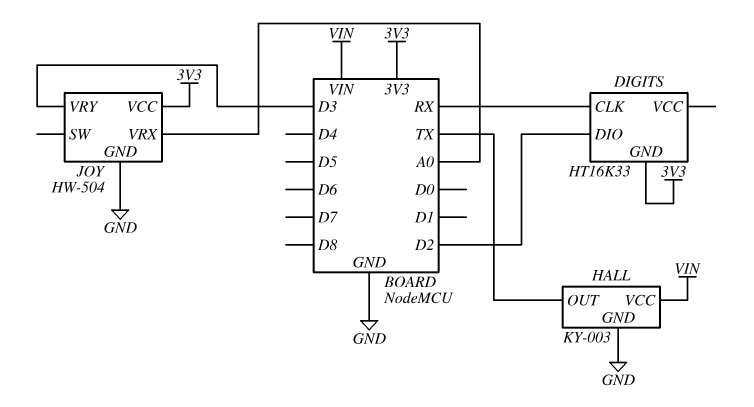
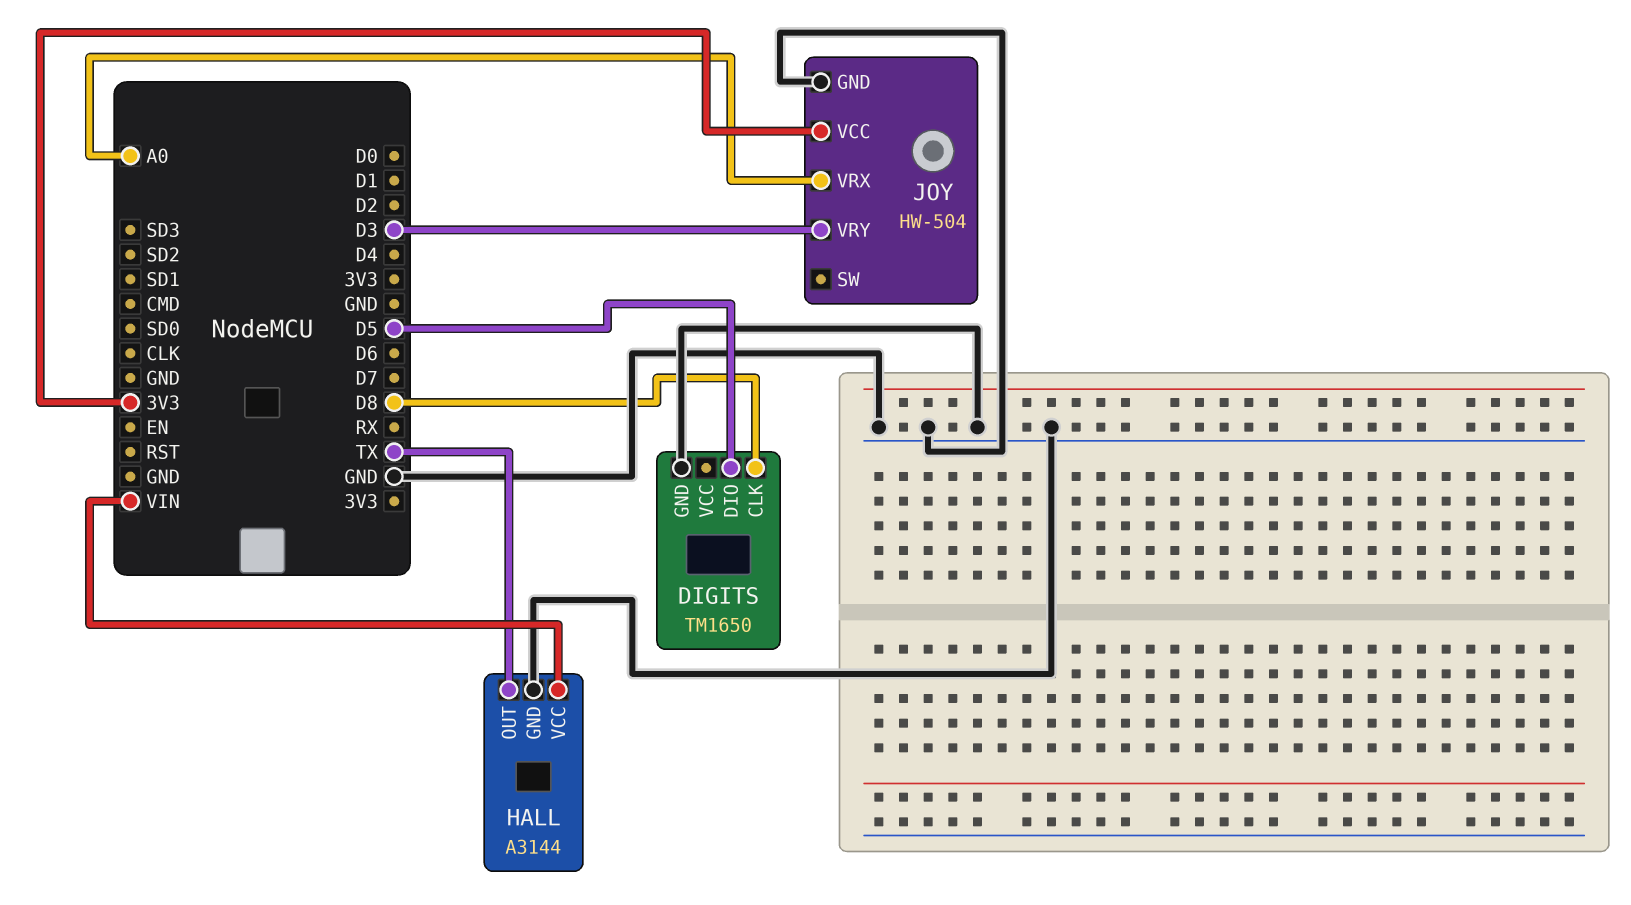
DIGITS: HT16K33 -> TM1650
DIGITS pin CLK: RX -> D8
DIGITS pin DIO: D2 -> D5
DIGITS pin GND: 3V3 -> GND
HALL: KY-003 -> A3144

